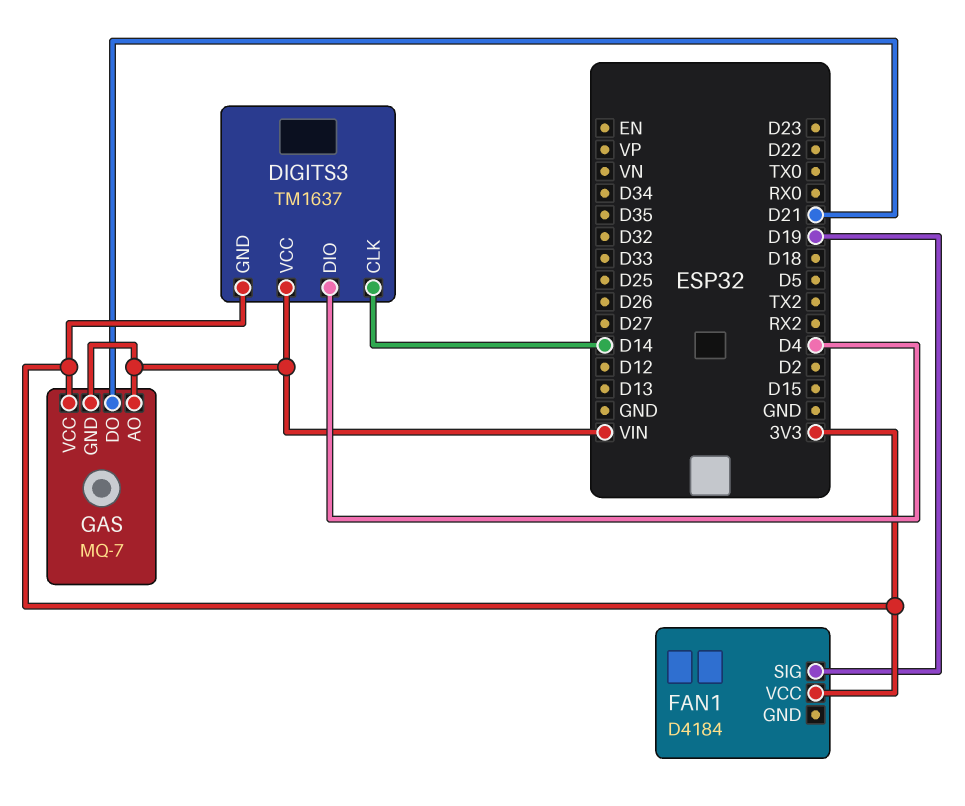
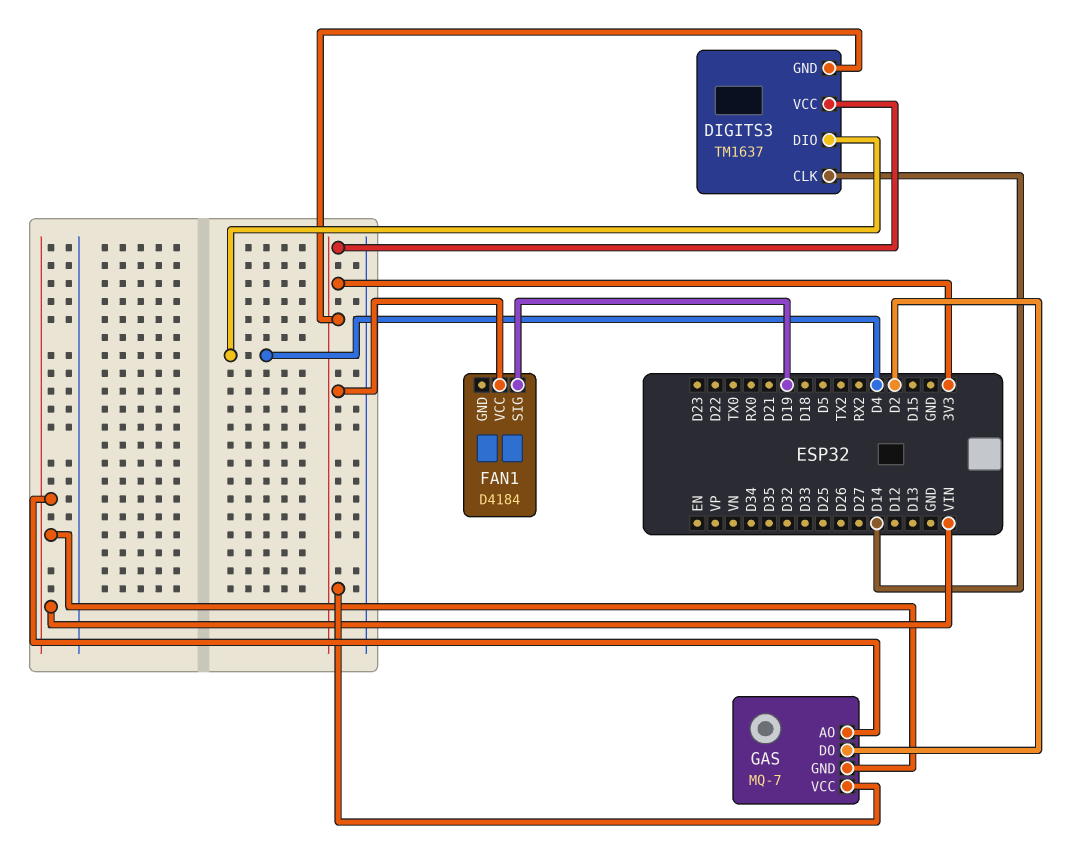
DIGITS3 pin VCC: VIN -> 3V3
GAS pin DO: D21 -> D2

